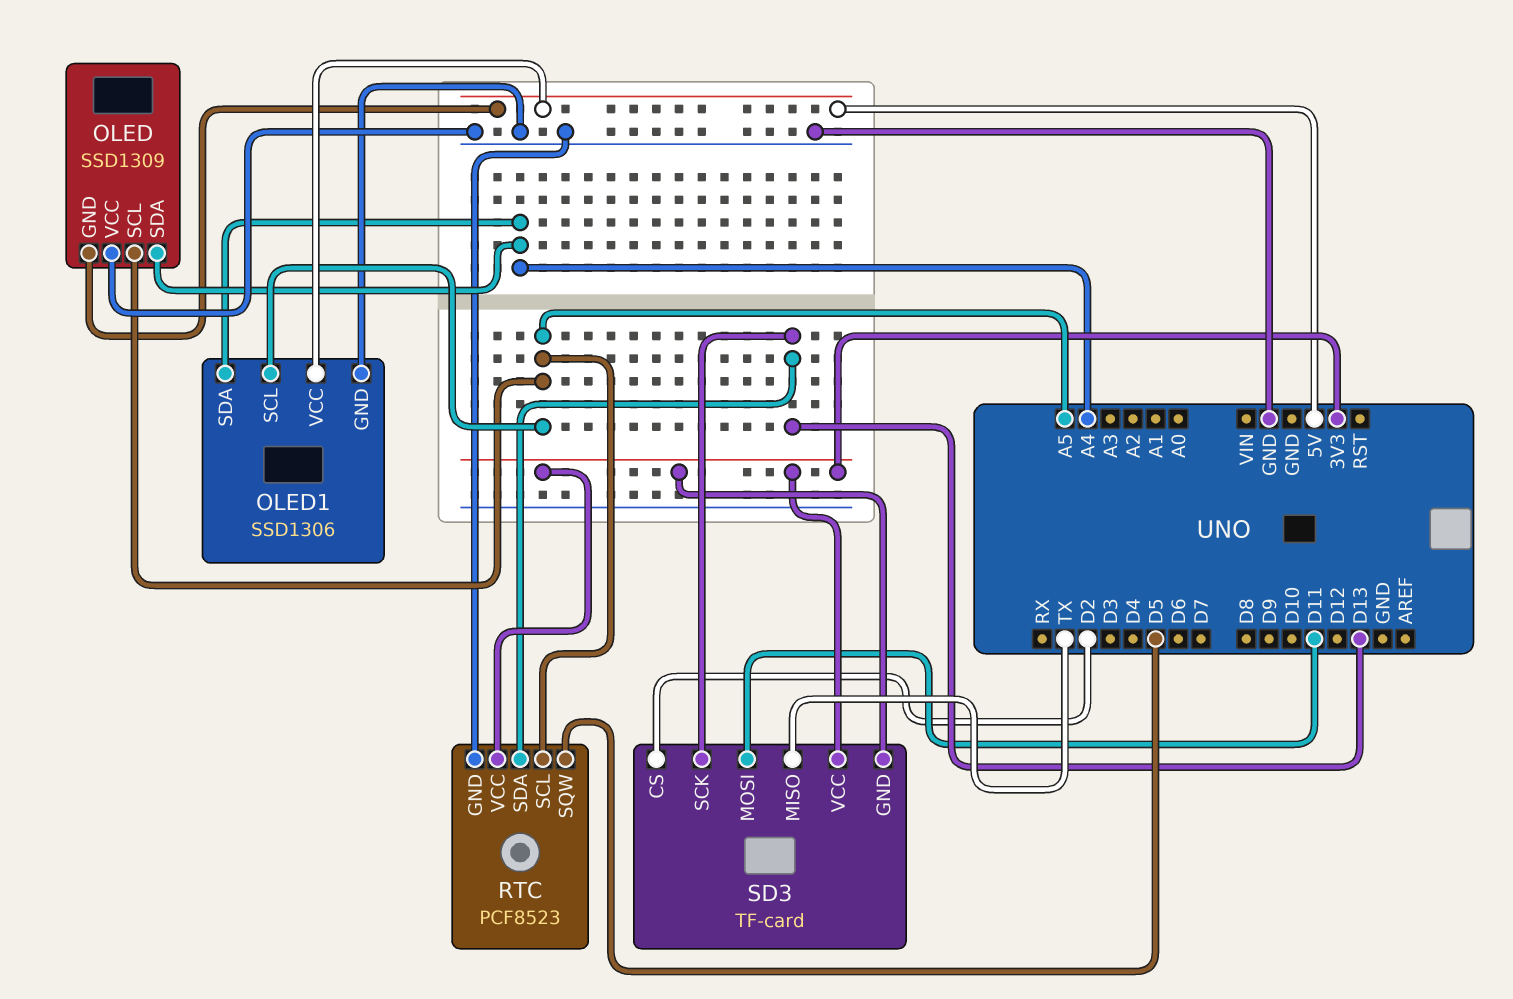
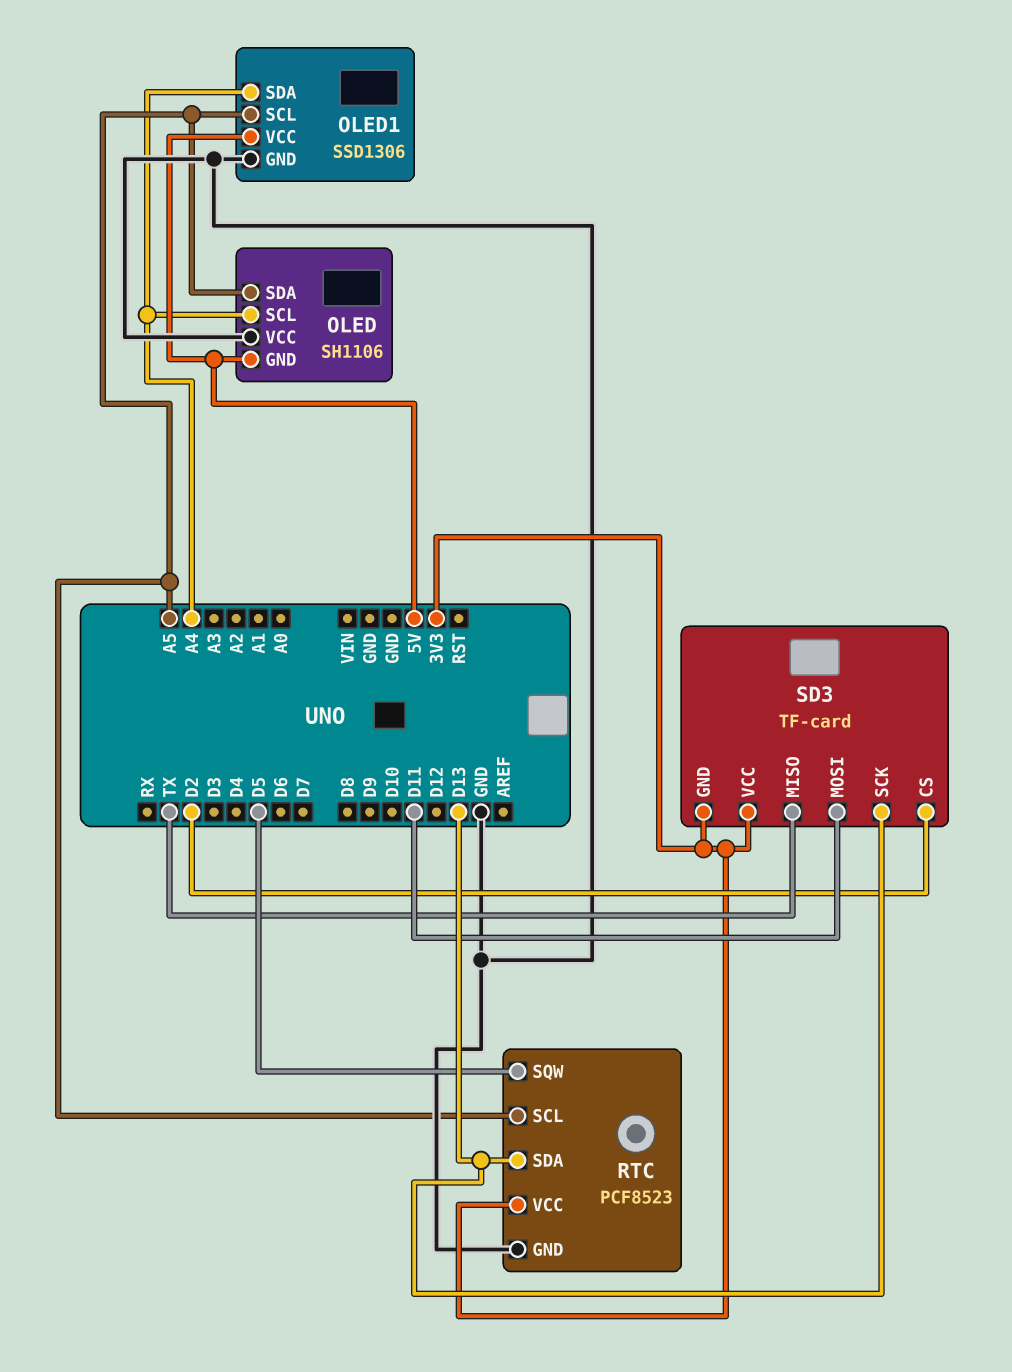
OLED: SSD1309 -> SH1106
OLED pin SCL: A5 -> A4
OLED pin SDA: A4 -> A5

